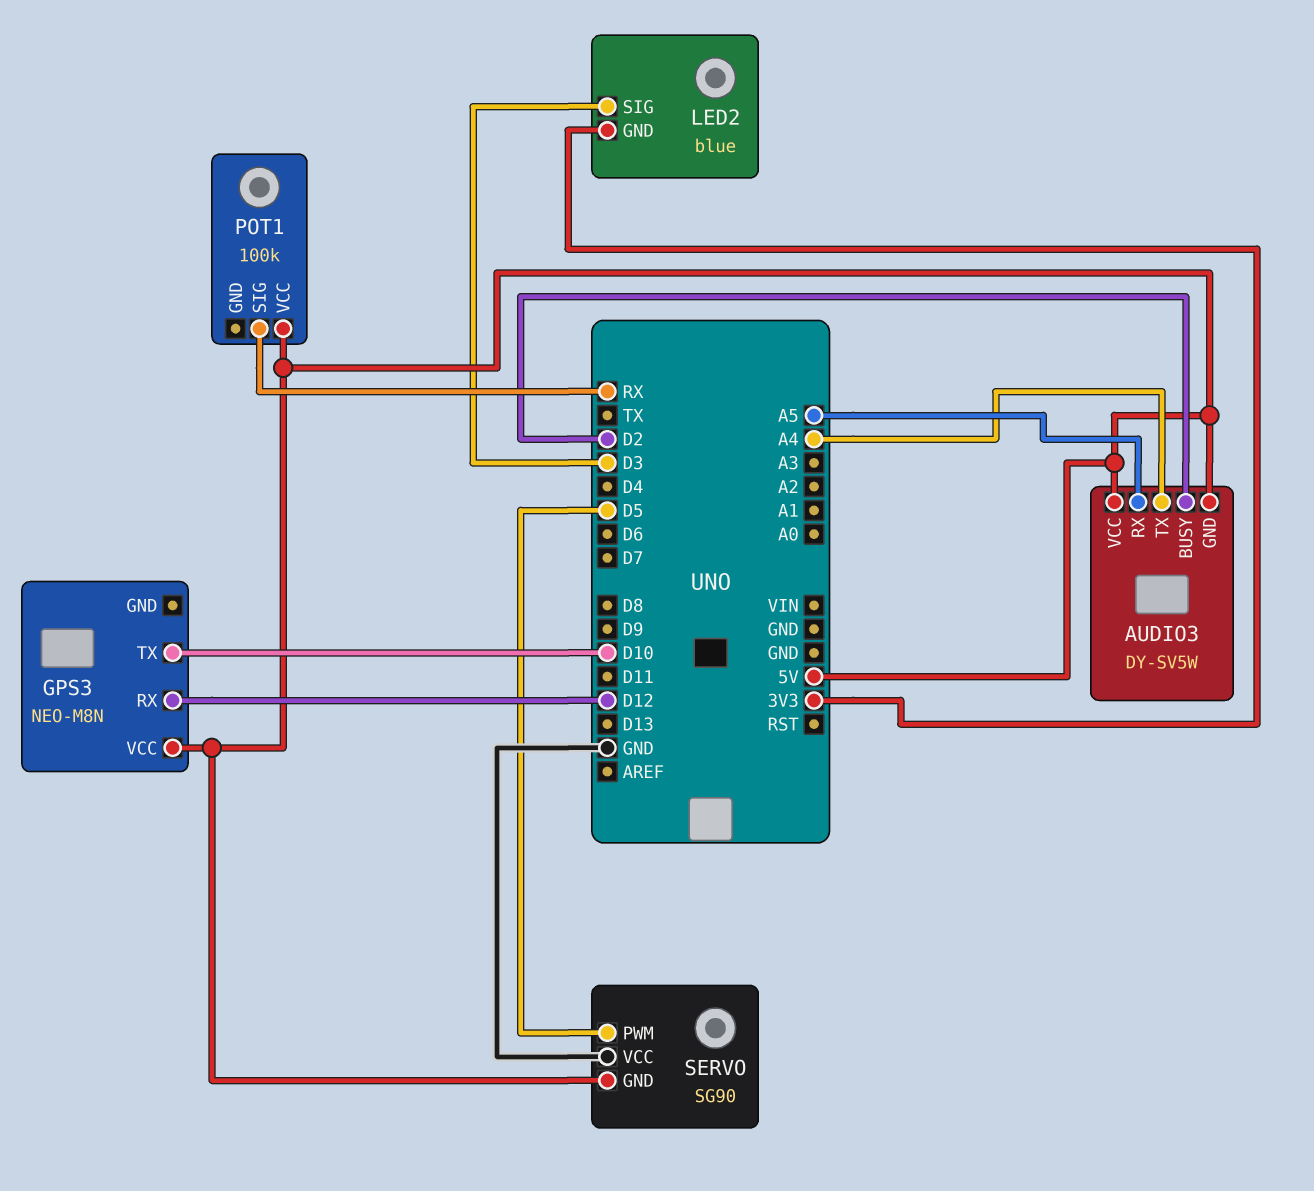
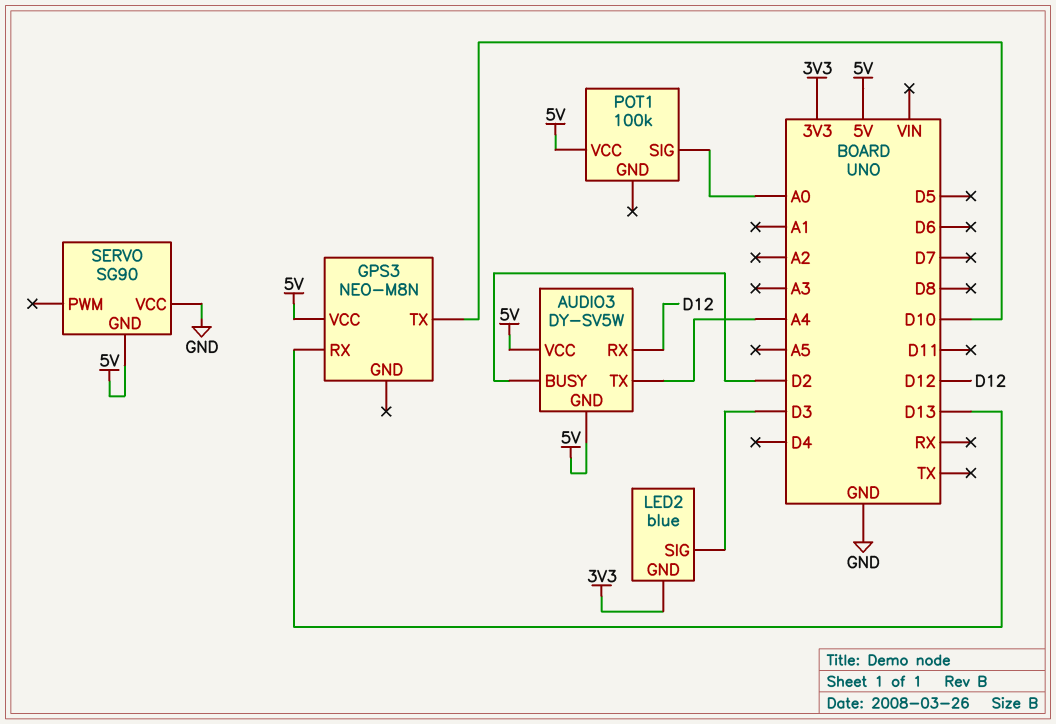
AUDIO3 pin RX: A5 -> D12
GPS3 pin RX: D12 -> D13
POT1 pin SIG: RX -> A0
SERVO pin PWM: D5 -> none

